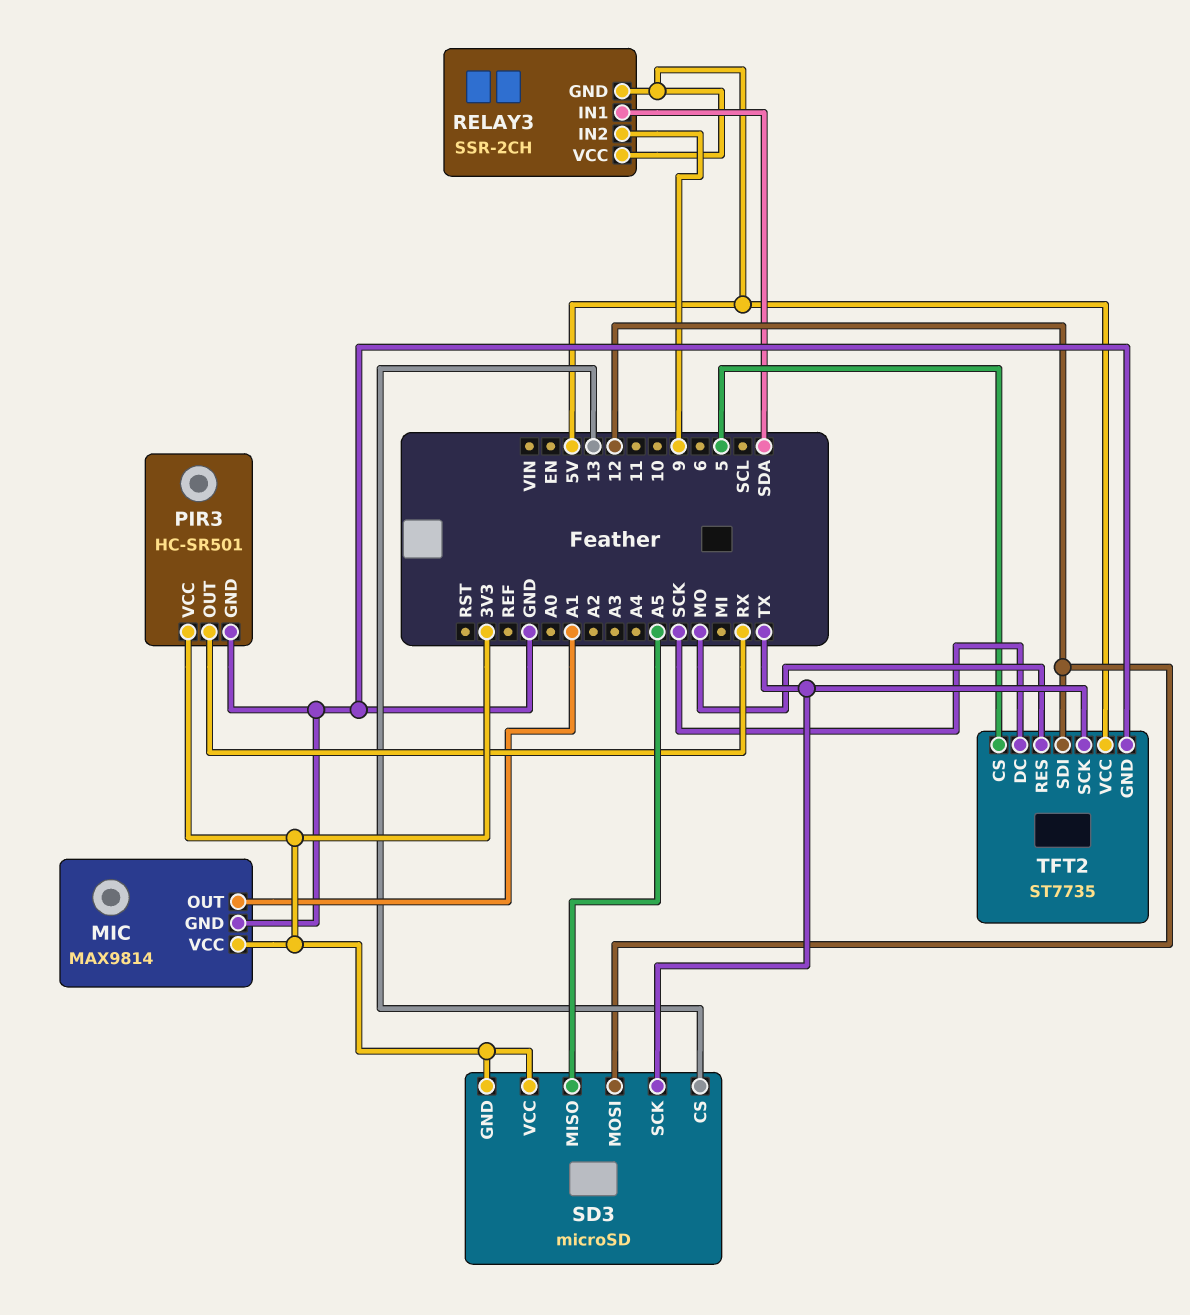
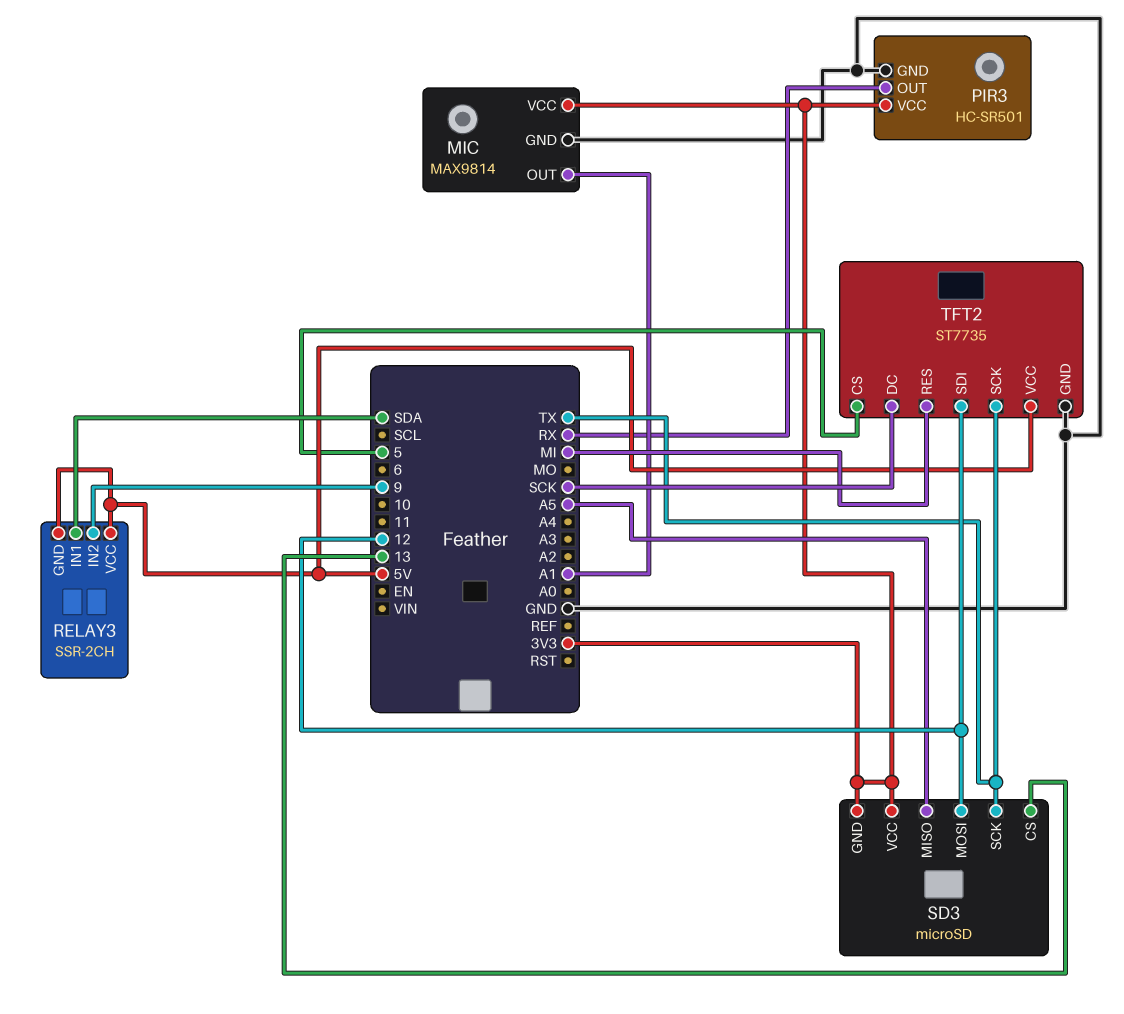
TFT2 pin RES: MO -> MI

